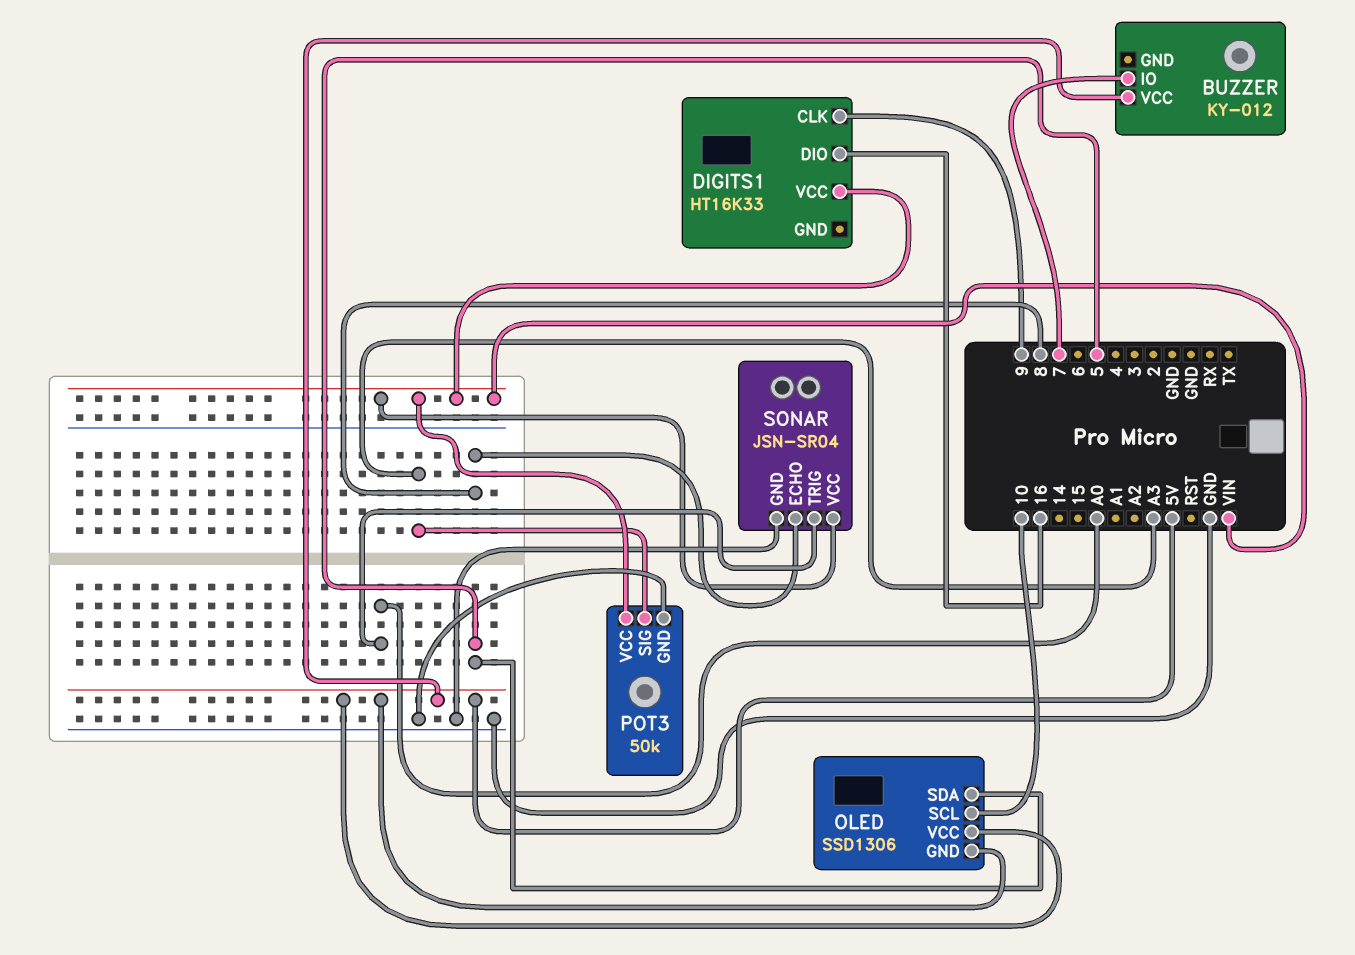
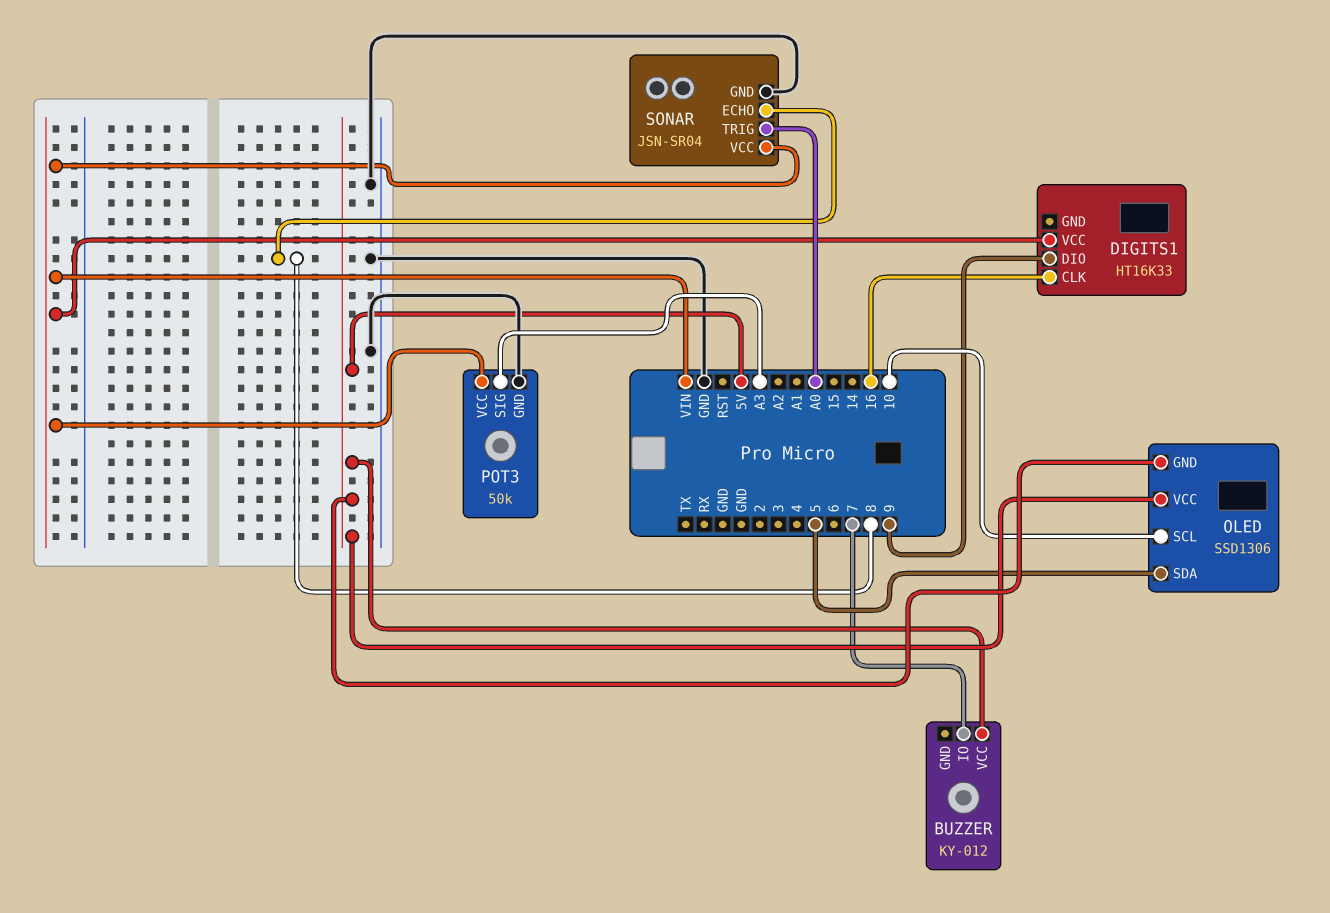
DIGITS1 pin CLK: 9 -> 16
DIGITS1 pin DIO: 16 -> 9

